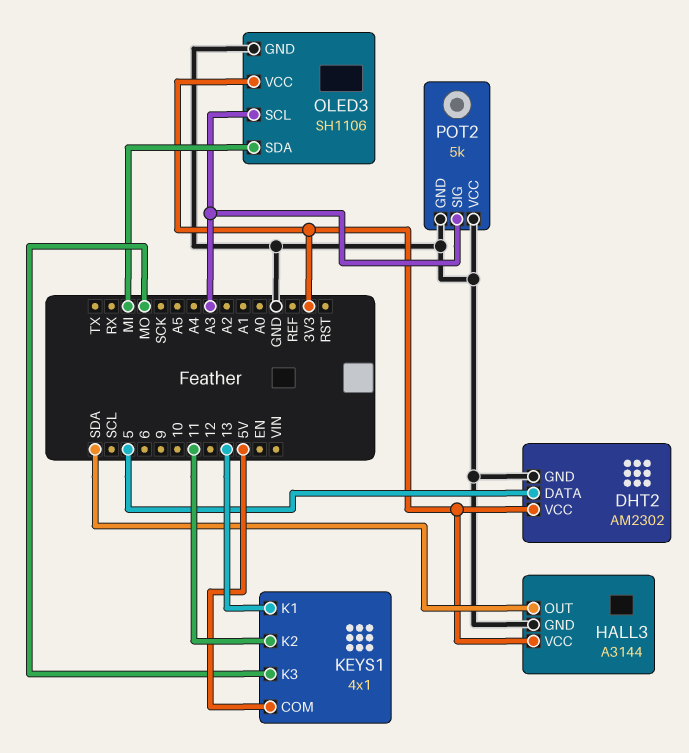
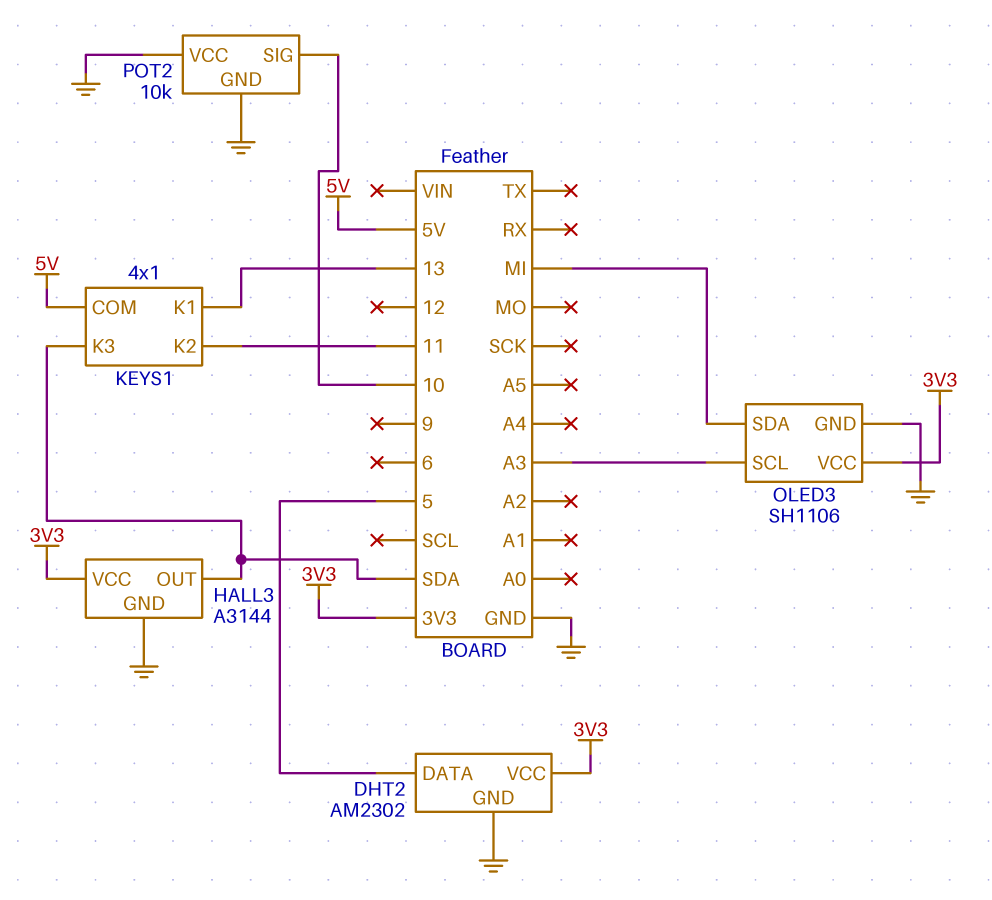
KEYS1 pin K3: MO -> SDA
POT2: 5k -> 10k
POT2 pin SIG: A3 -> 10

